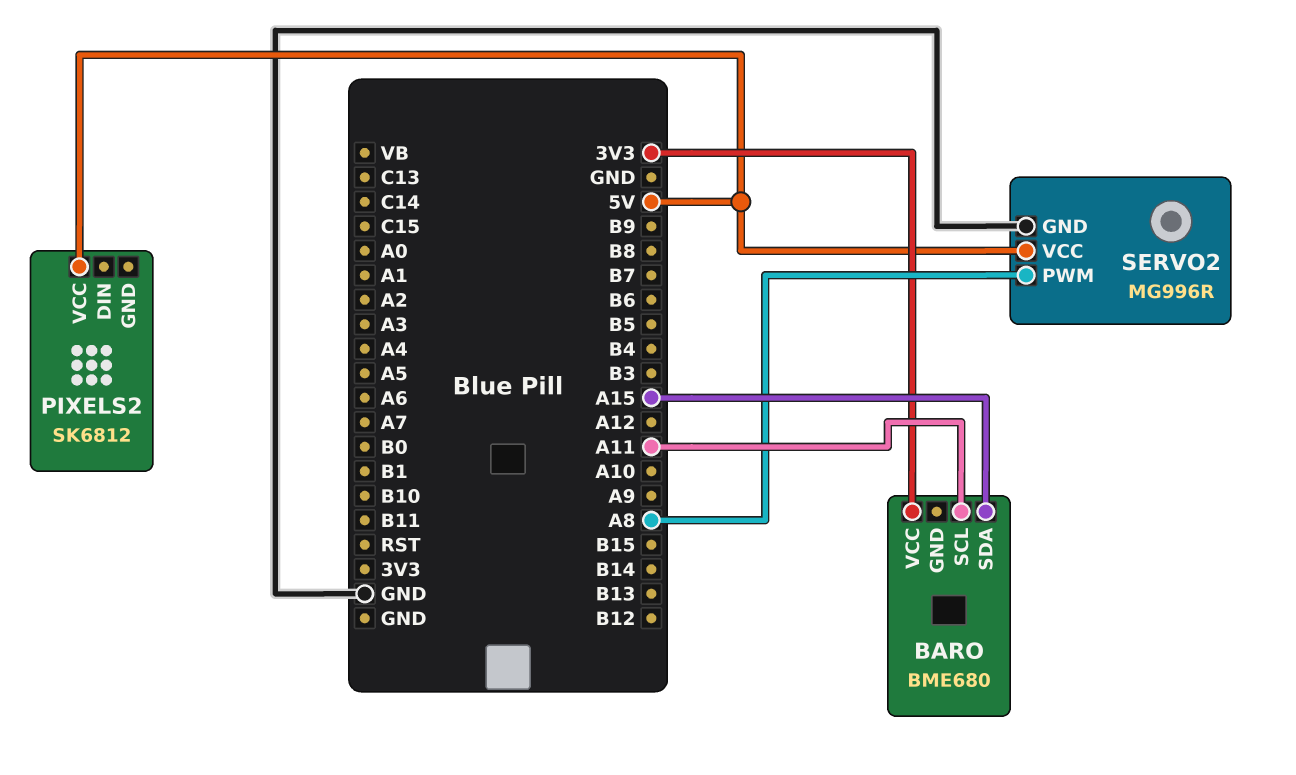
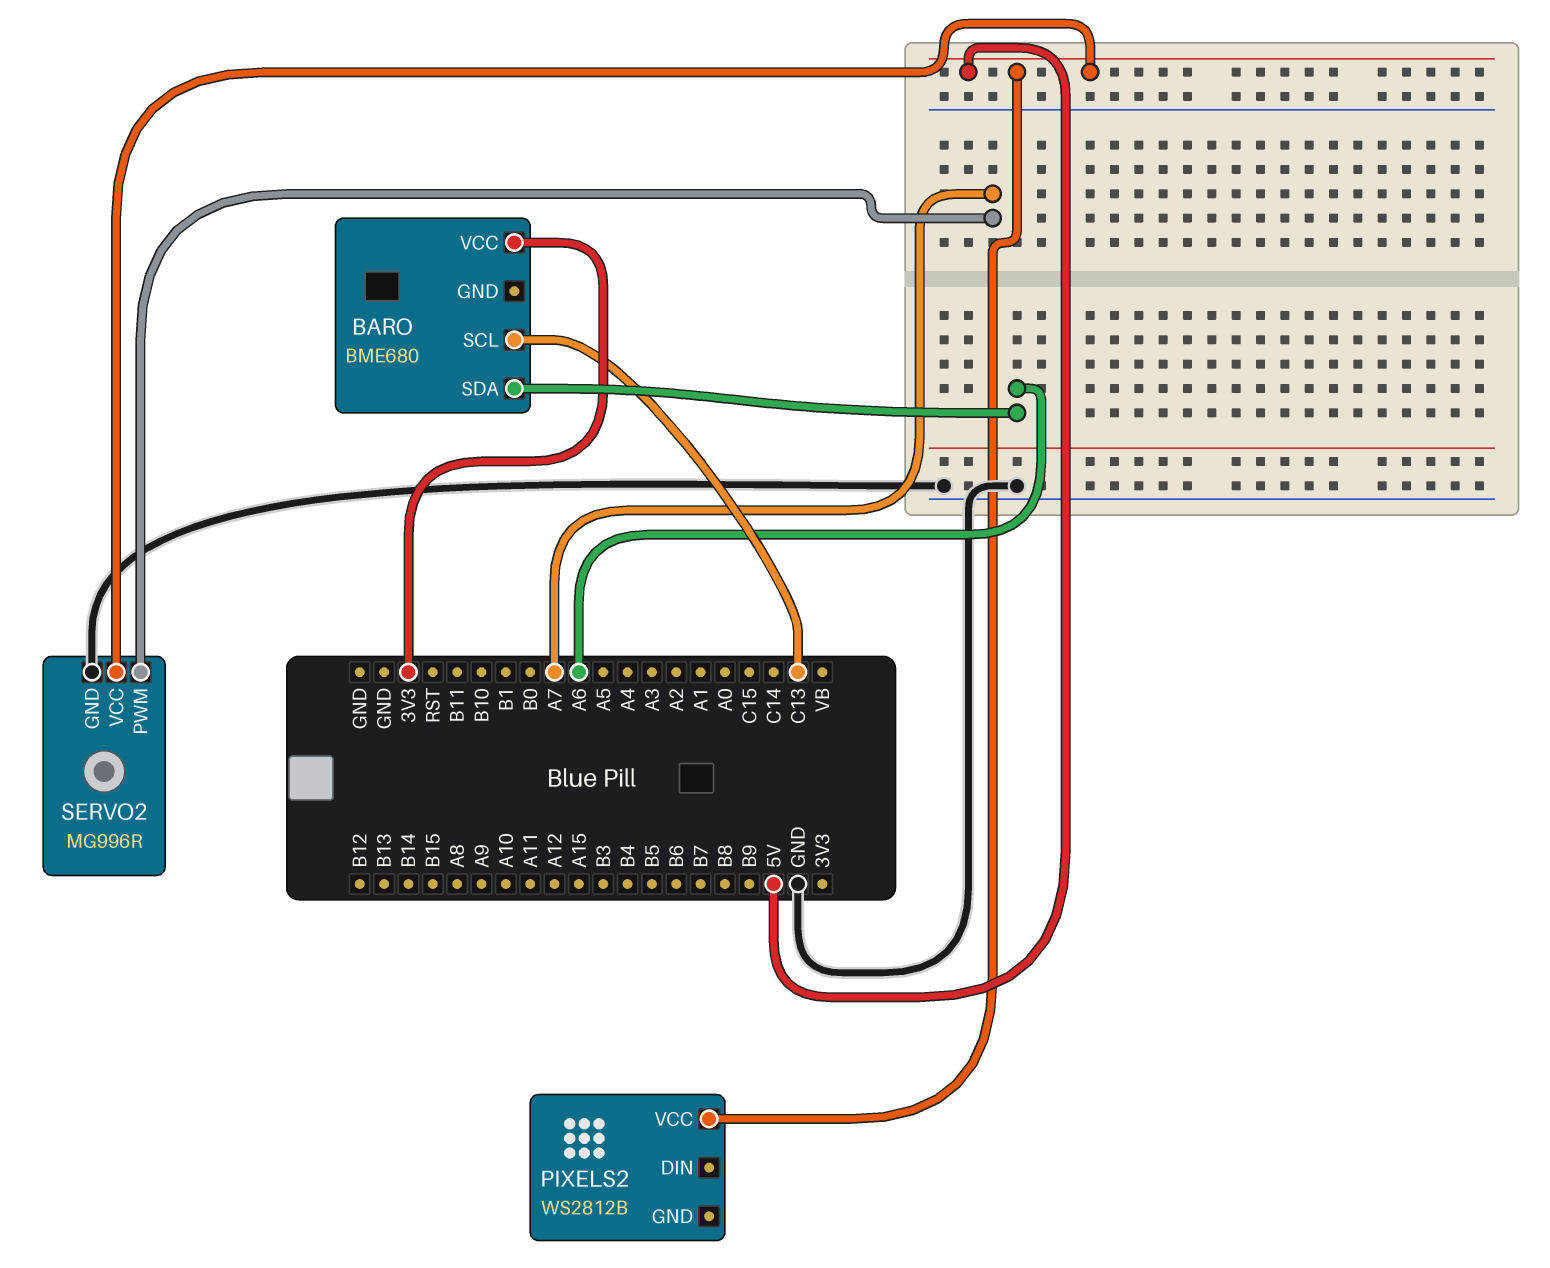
BARO pin SCL: A11 -> C13
BARO pin SDA: A15 -> A6
PIXELS2: SK6812 -> WS2812B
SERVO2 pin PWM: A8 -> A7

